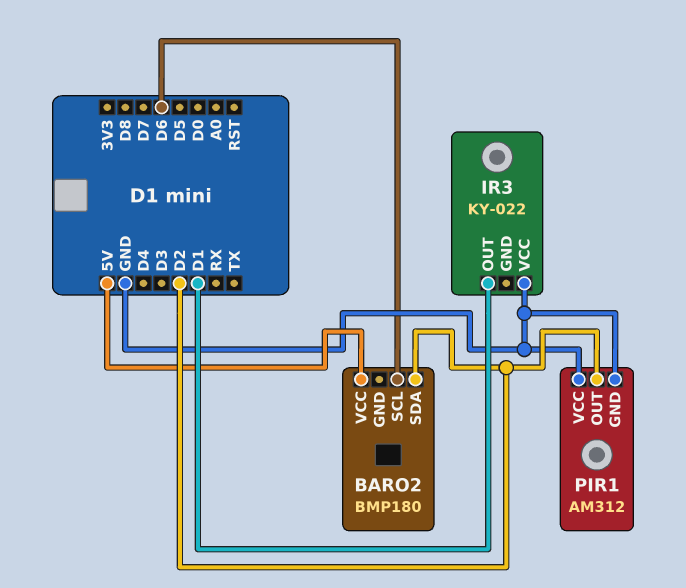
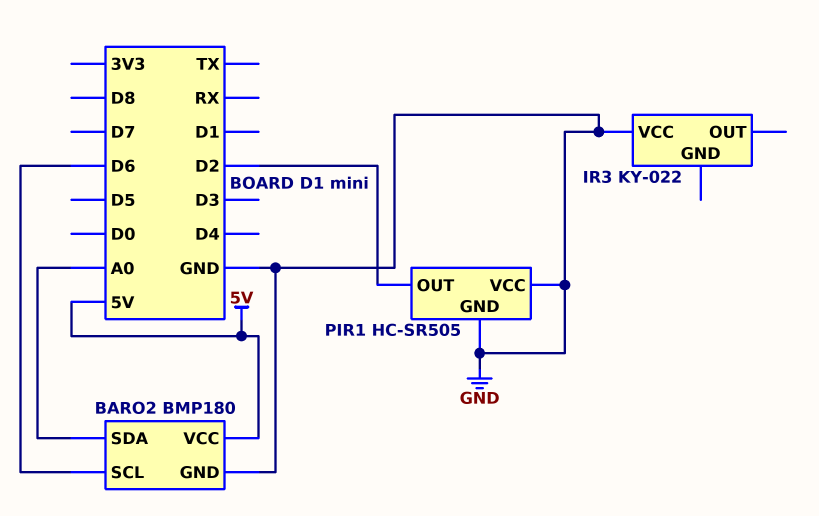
BARO2 pin GND: none -> GND
BARO2 pin SDA: D2 -> A0
IR3 pin OUT: D1 -> none
PIR1: AM312 -> HC-SR505

